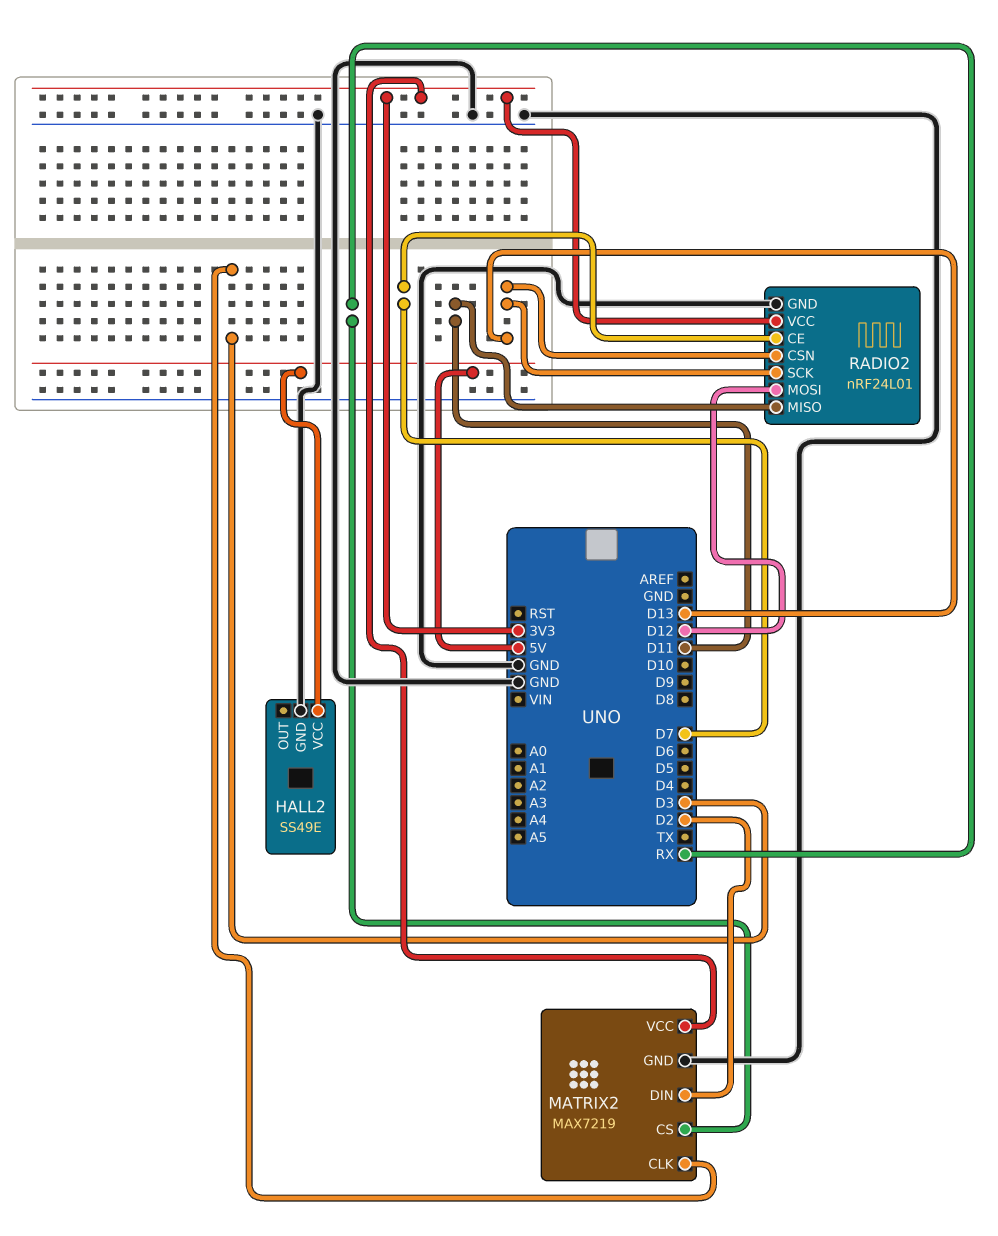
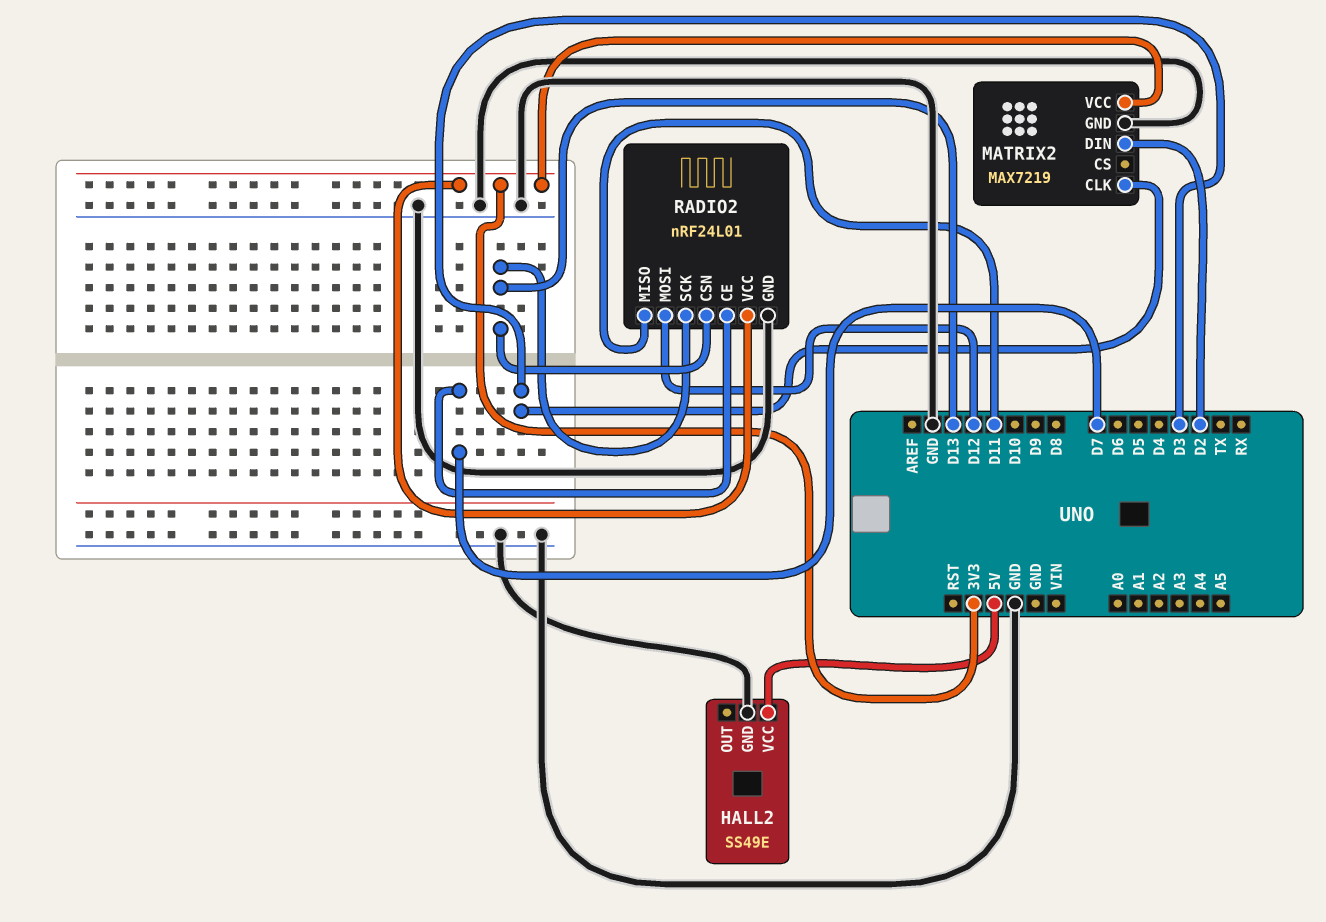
MATRIX2 pin CS: RX -> none

